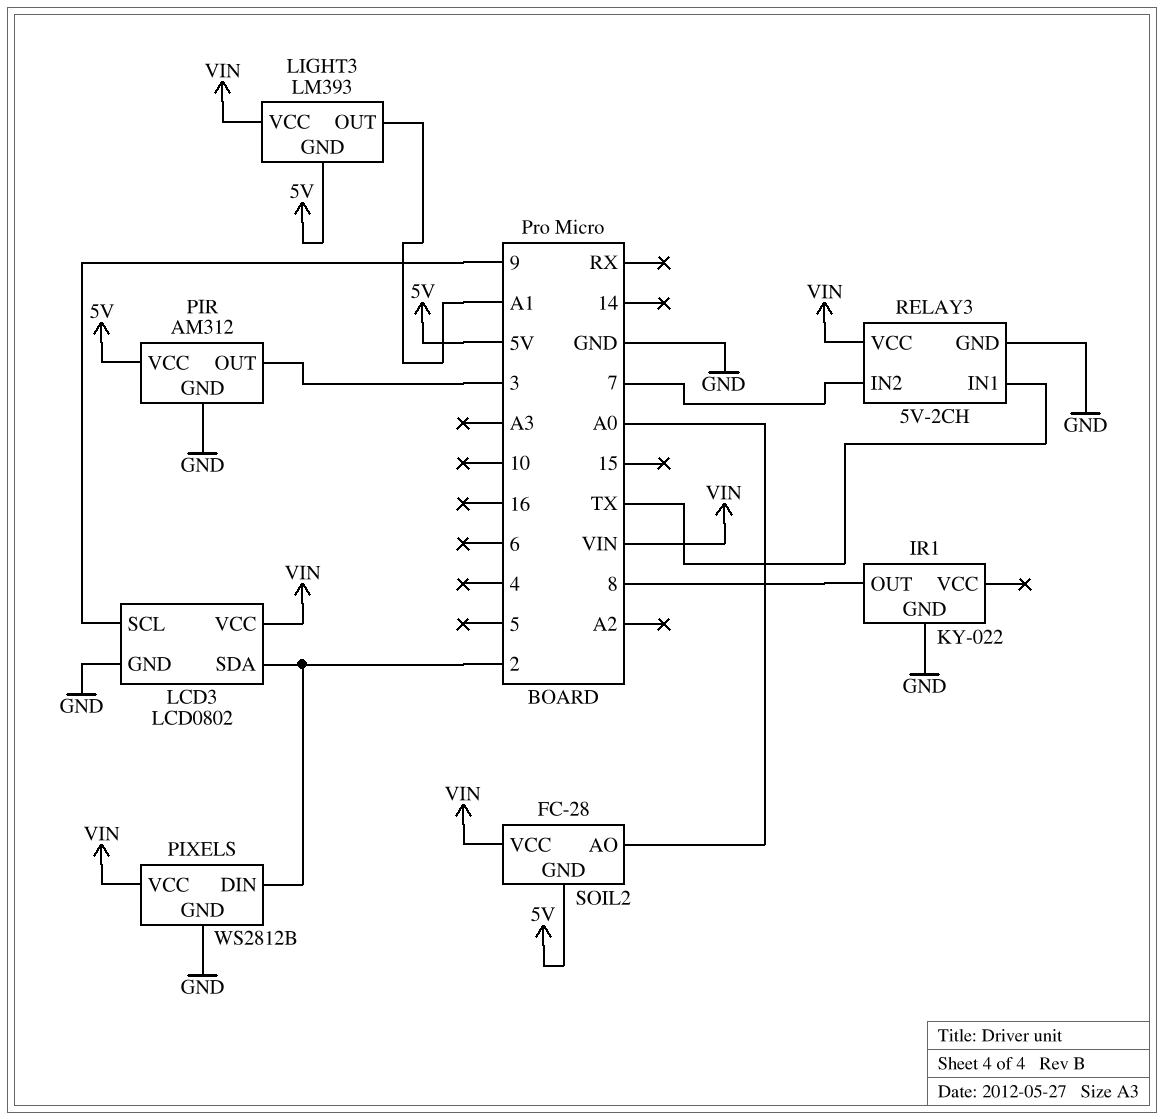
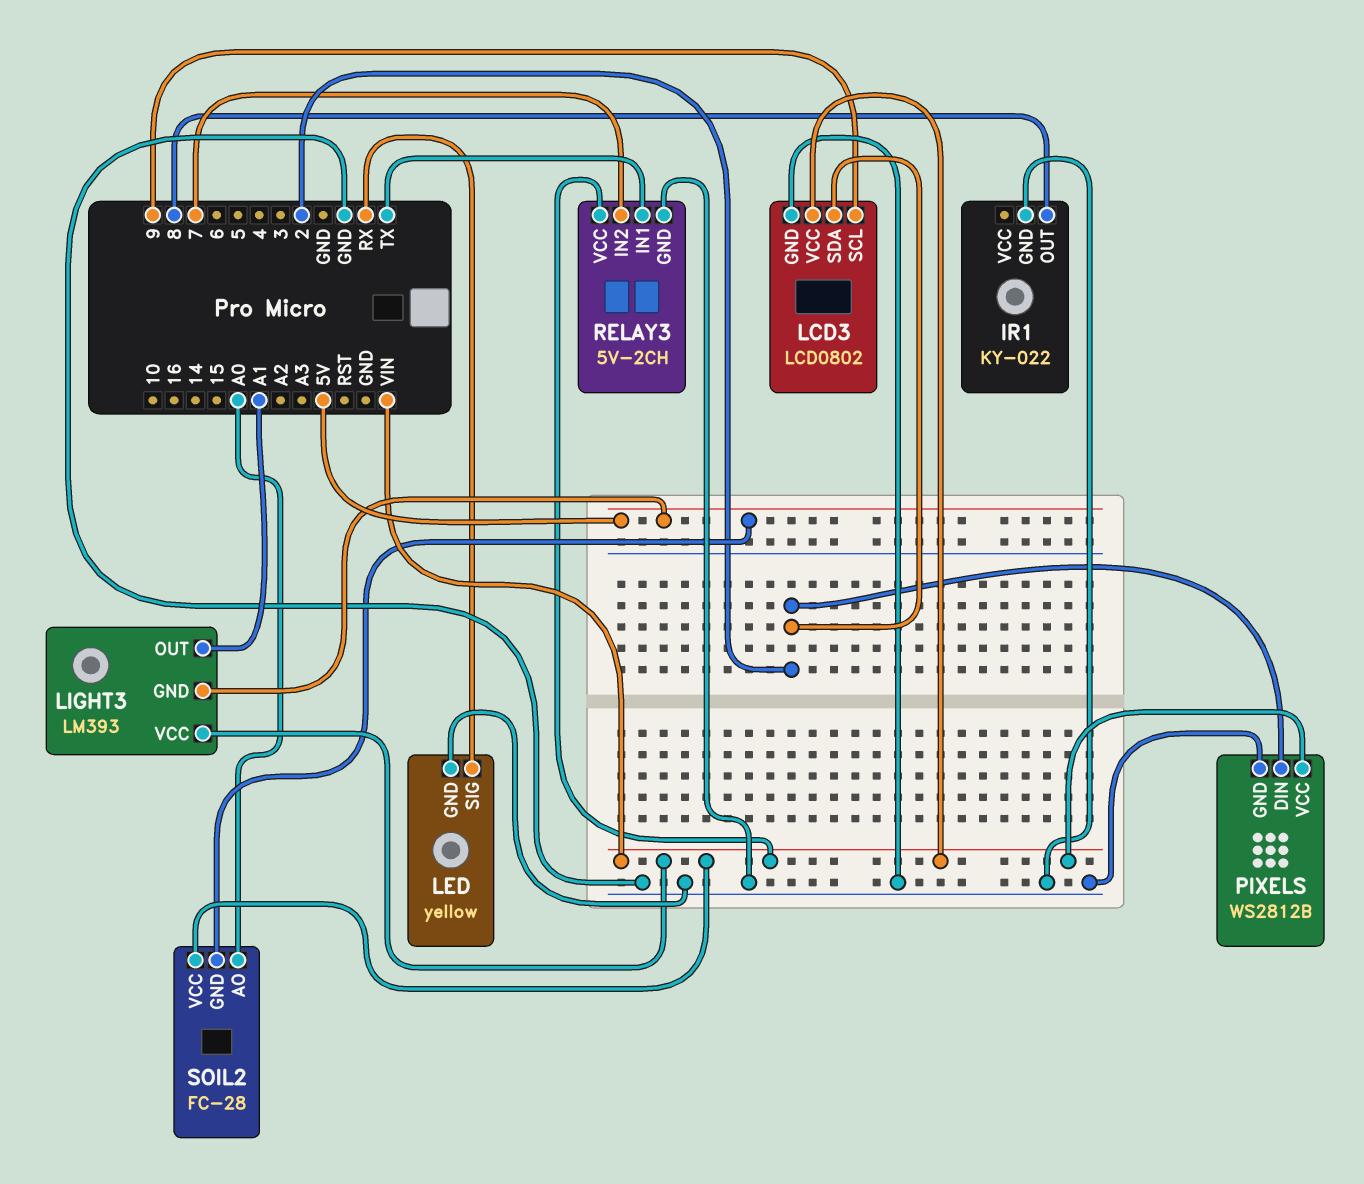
LED: none -> yellow
LED pin GND: none -> GND
LED pin SIG: none -> RX
PIR: AM312 -> none
PIR pin GND: GND -> none
PIR pin OUT: 3 -> none
PIR pin VCC: 5V -> none

